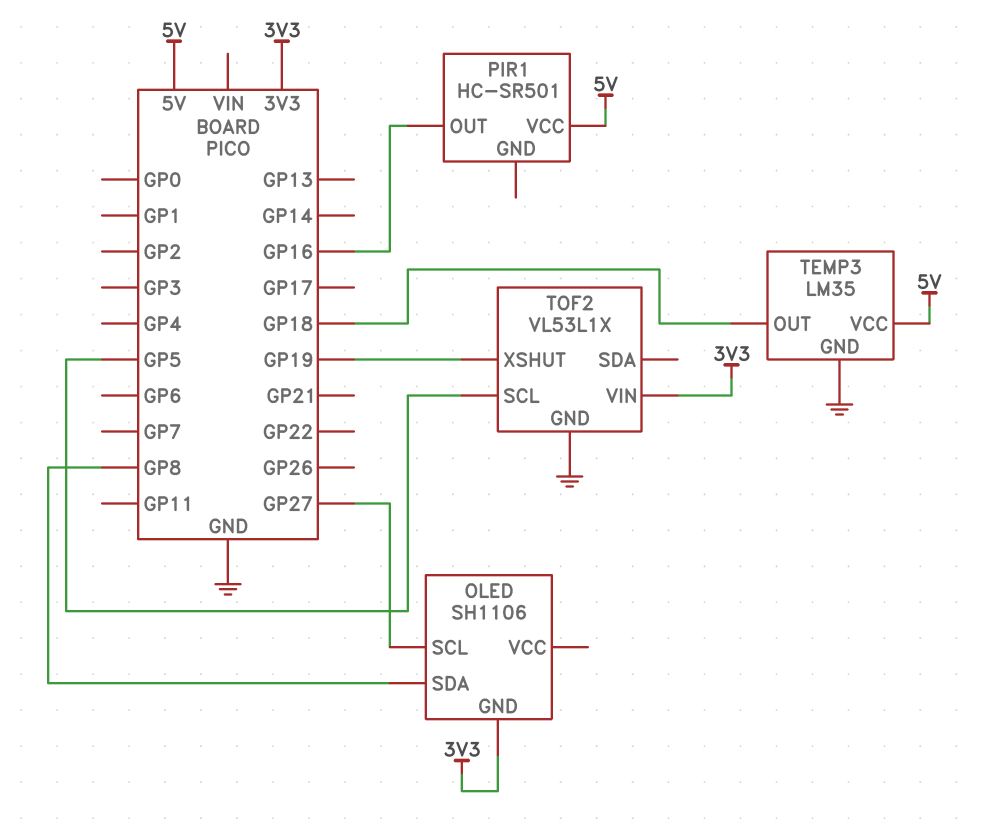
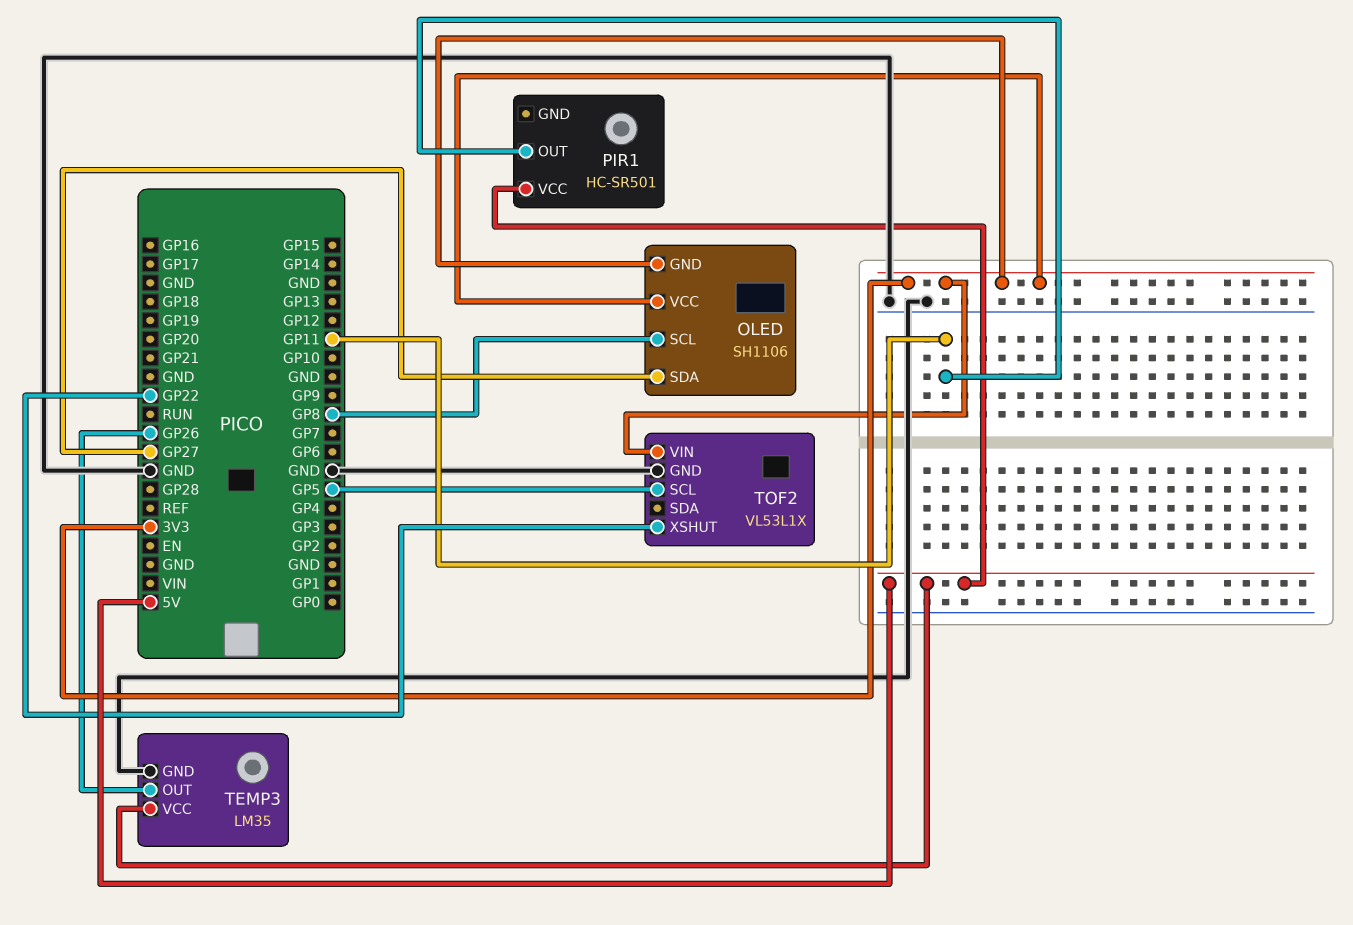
OLED pin SCL: GP27 -> GP8
OLED pin SDA: GP8 -> GP27
OLED pin VCC: none -> 3V3
PIR1 pin OUT: GP16 -> GP11
TEMP3 pin OUT: GP18 -> GP26
TOF2 pin XSHUT: GP19 -> GP22

